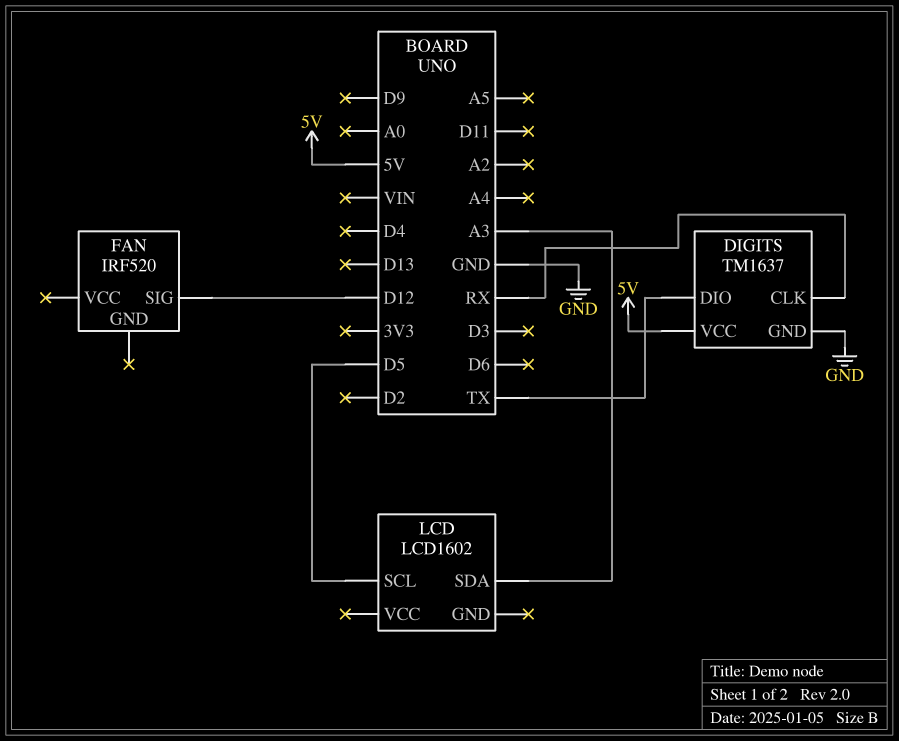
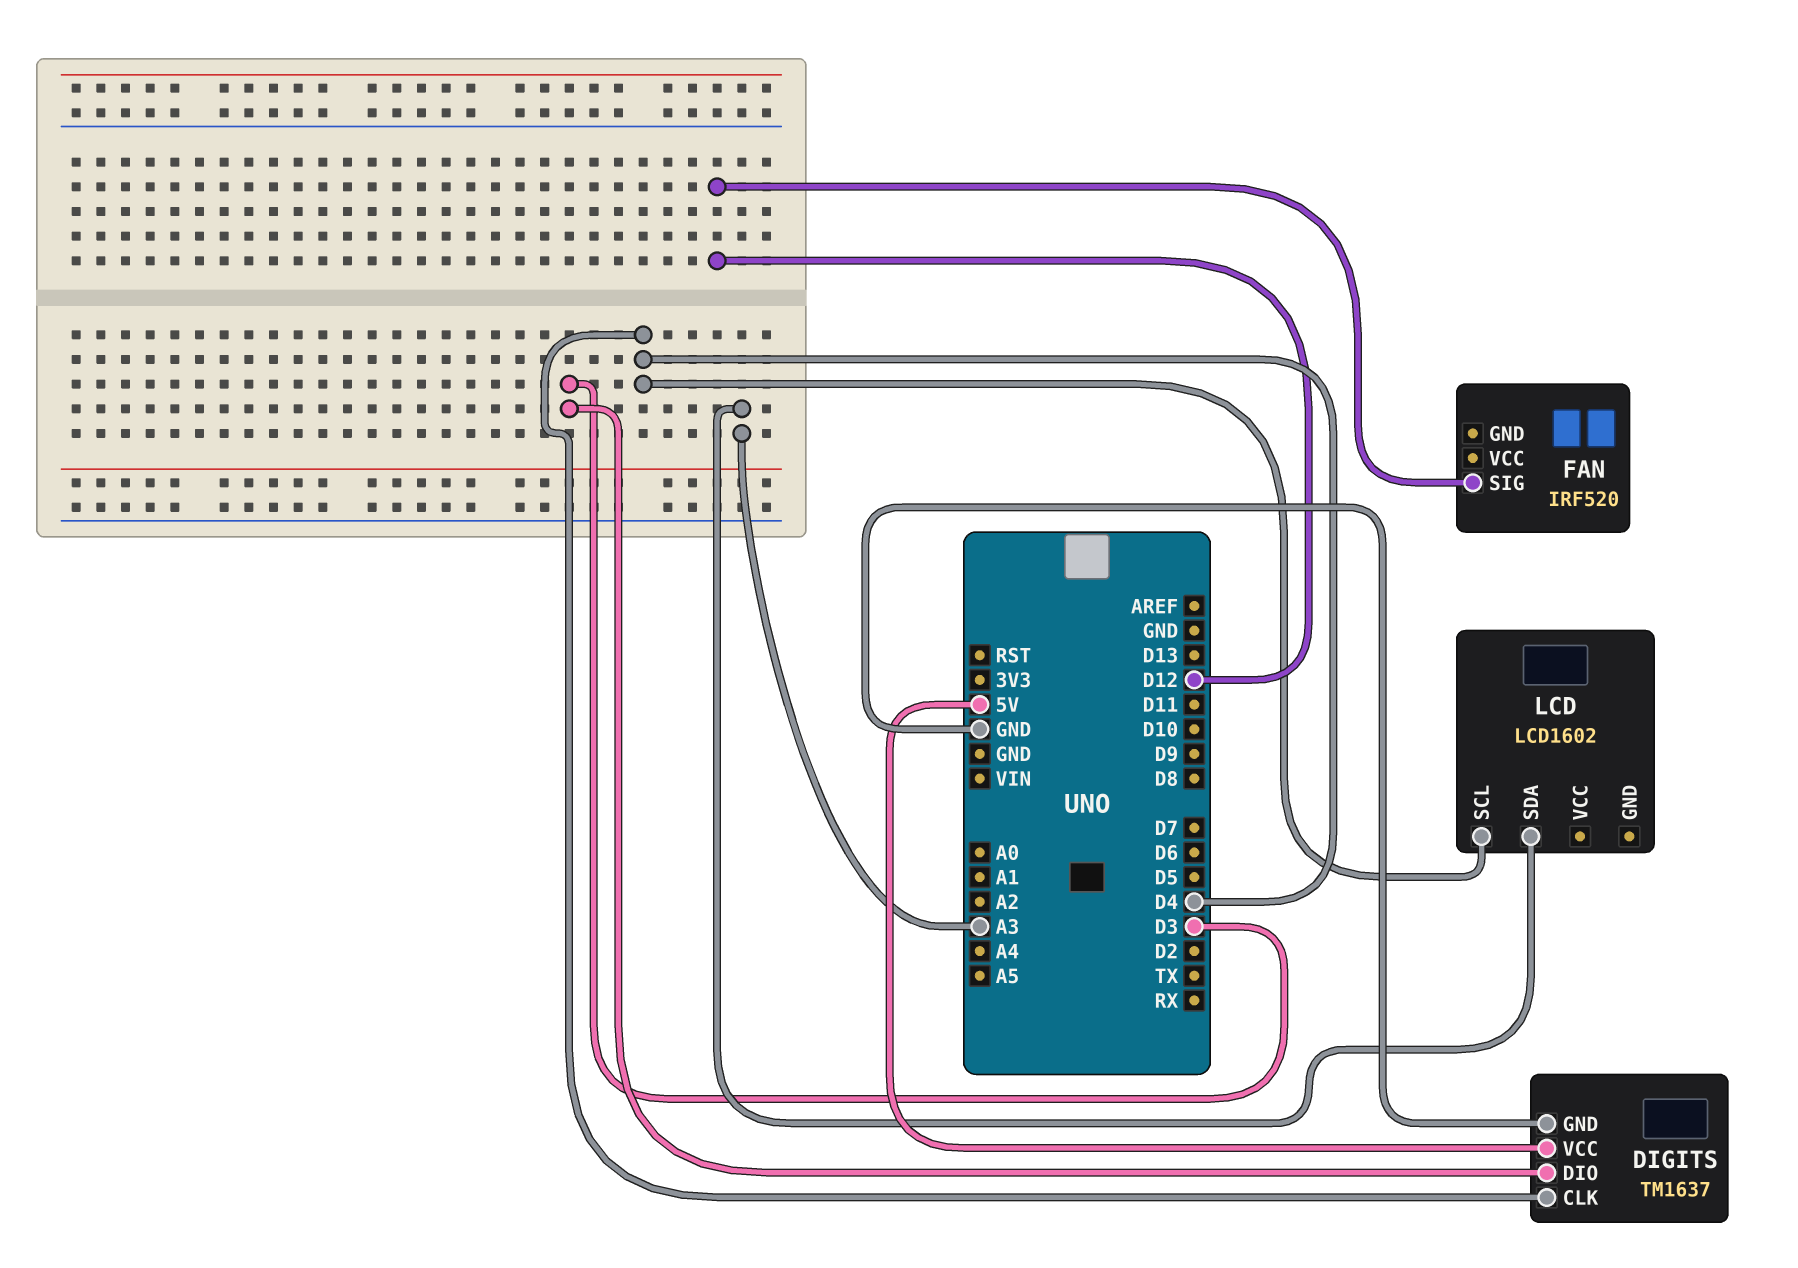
DIGITS pin CLK: RX -> D4
DIGITS pin DIO: TX -> D3
LCD pin SCL: D5 -> D4

